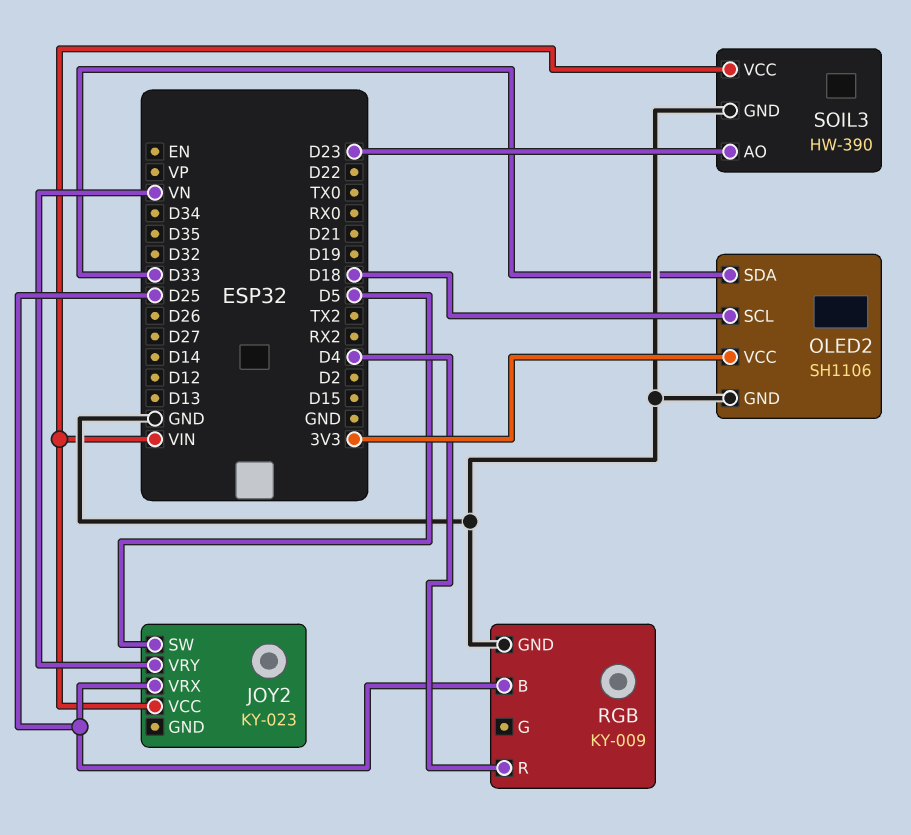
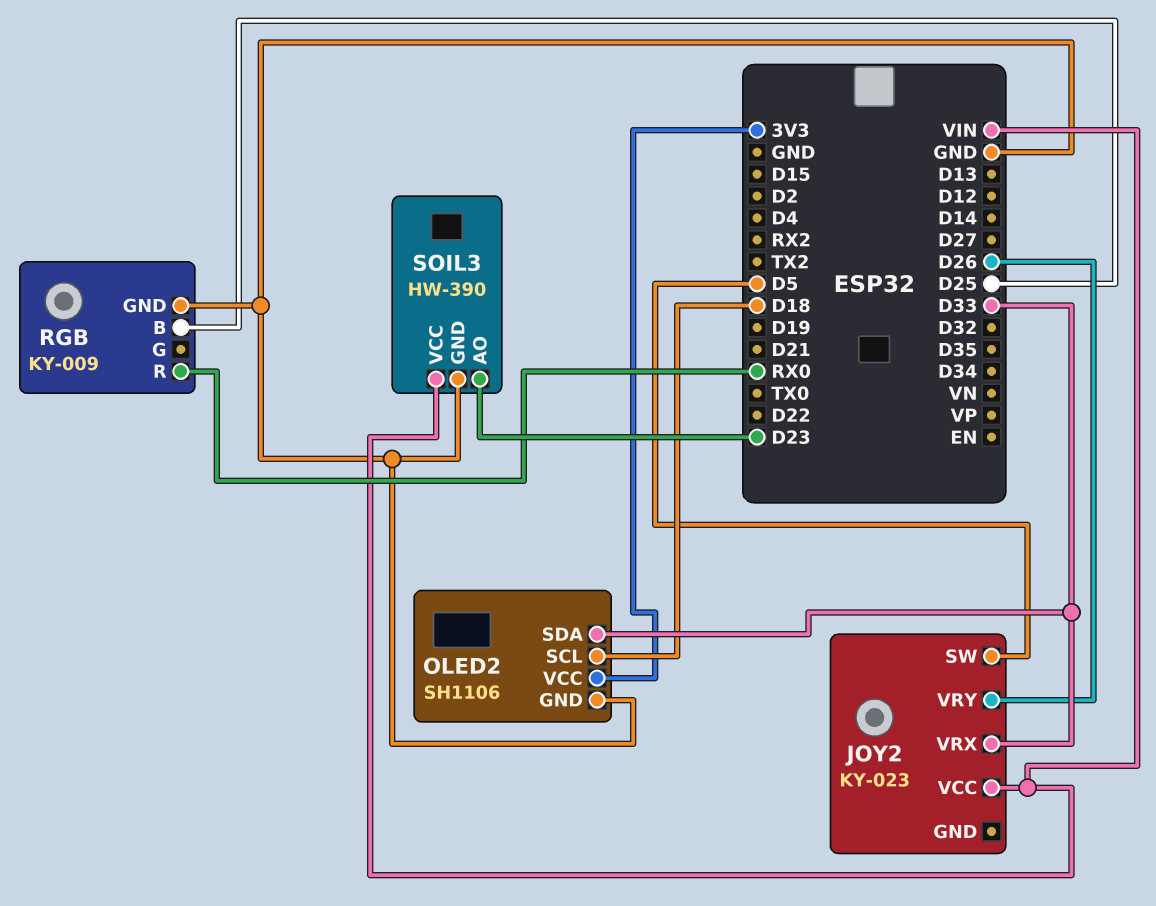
JOY2 pin VRX: D25 -> D33
JOY2 pin VRY: VN -> D26
RGB pin R: D4 -> RX0

